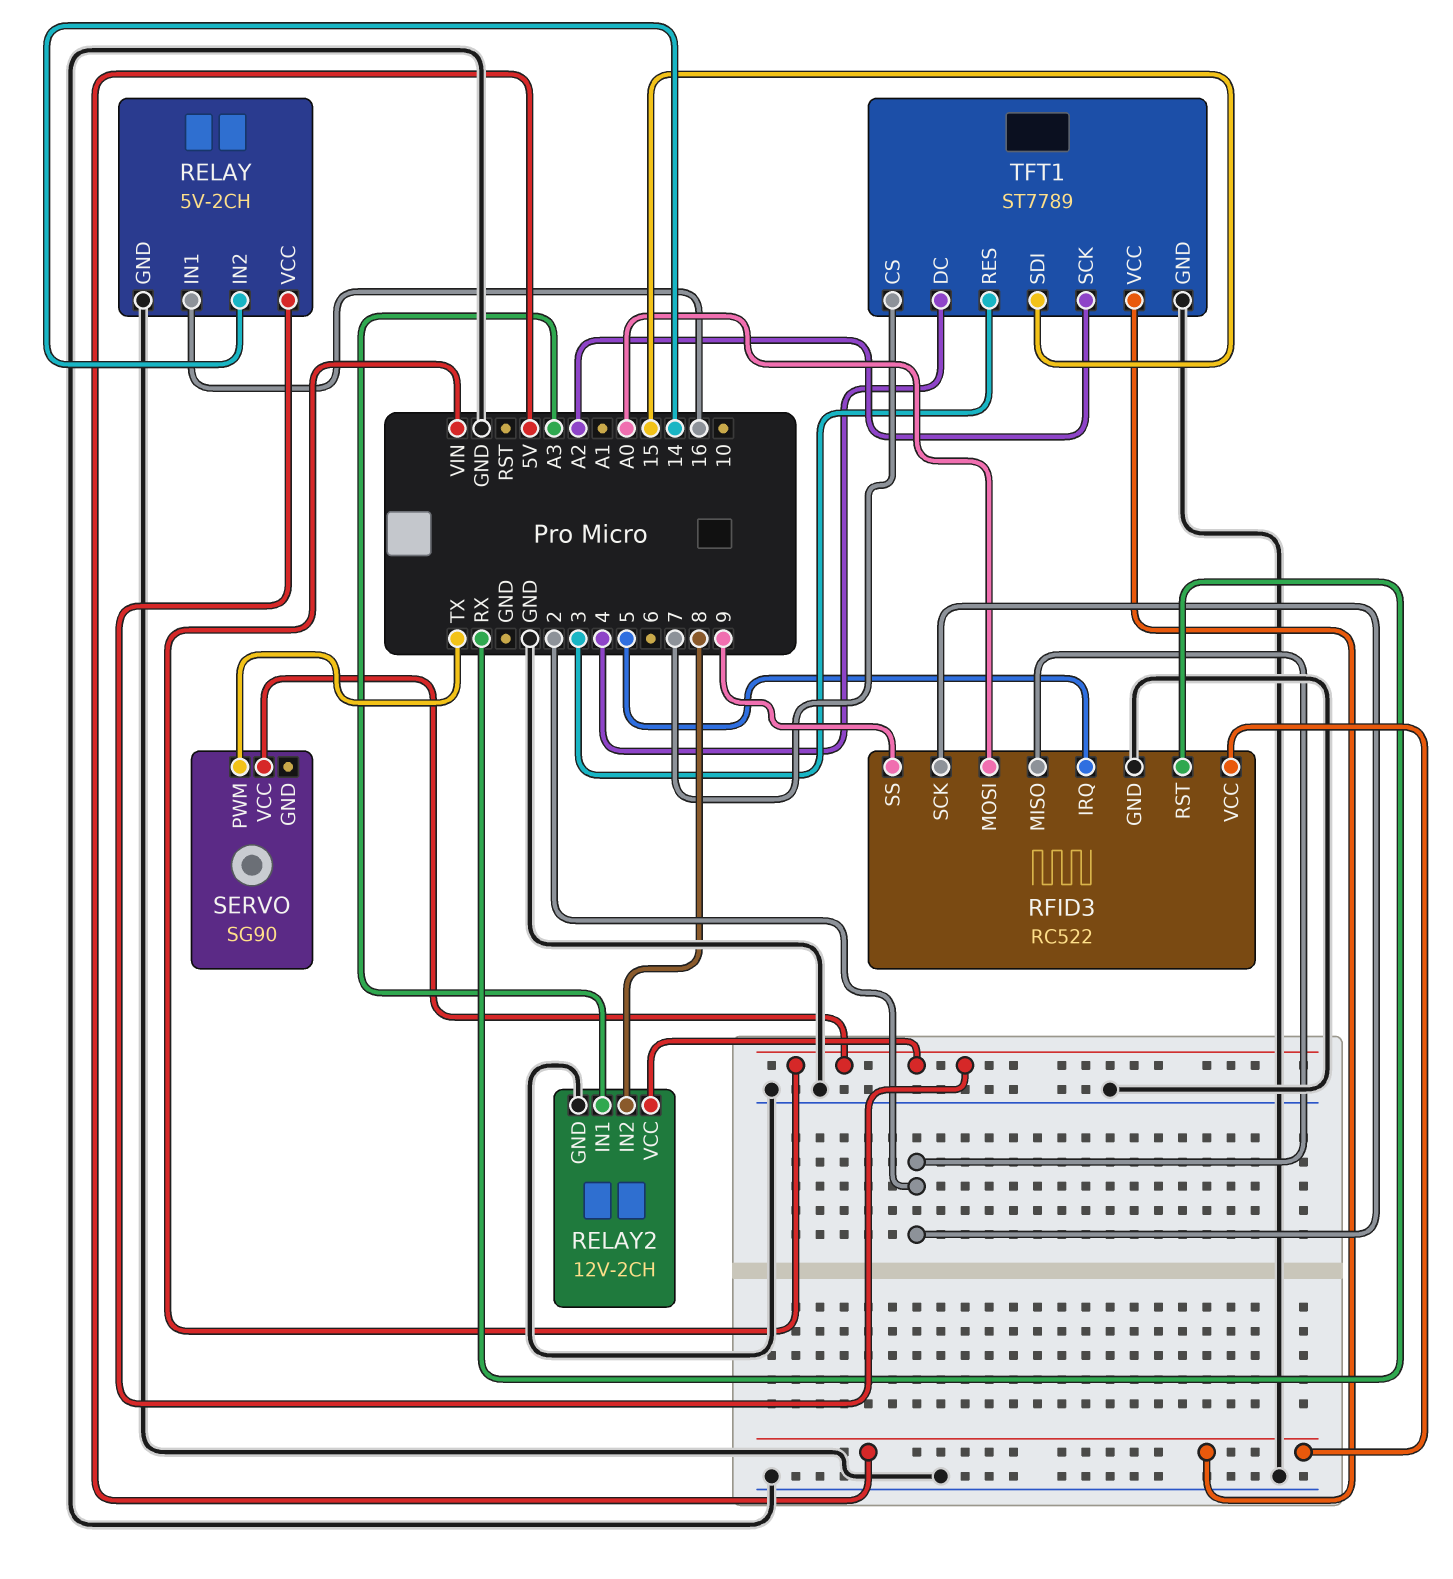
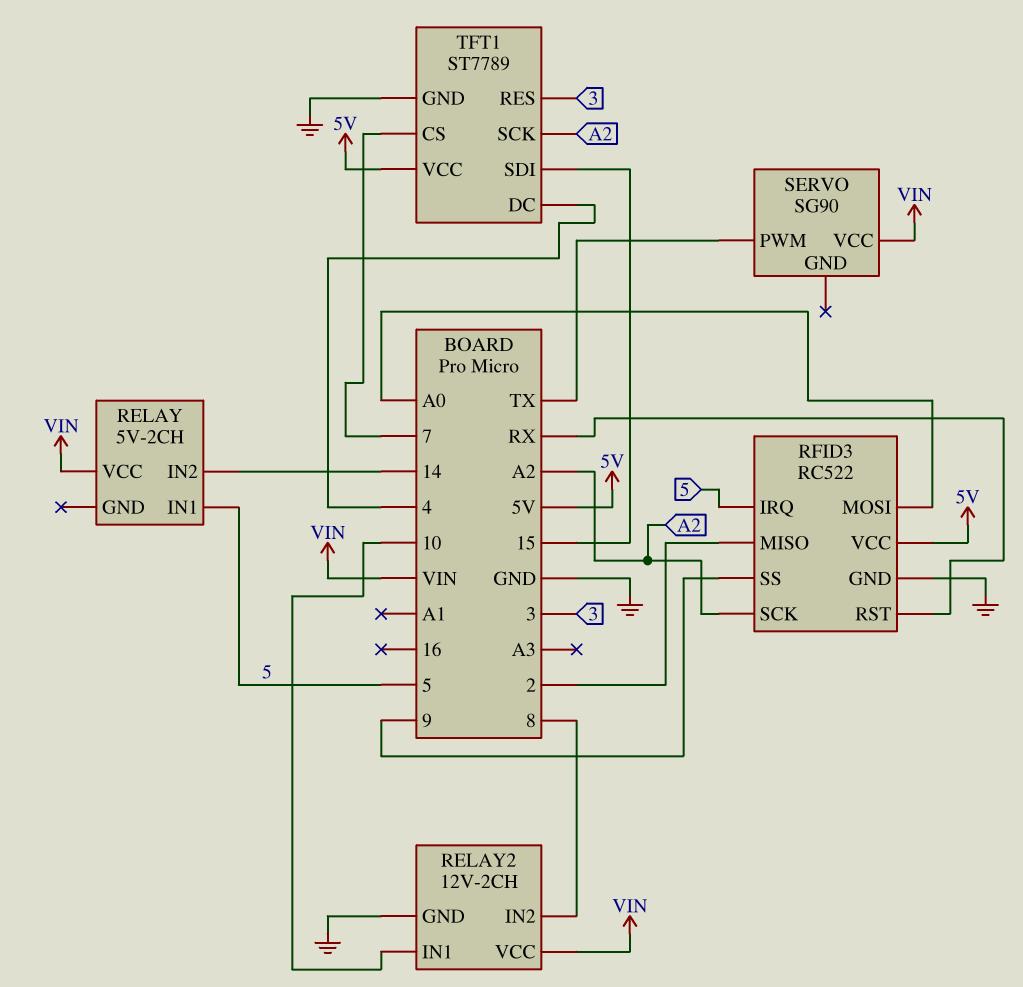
RELAY pin GND: GND -> none
RELAY pin IN1: 16 -> 5
RELAY2 pin IN1: A3 -> 10
RFID3 pin SCK: 2 -> A2

